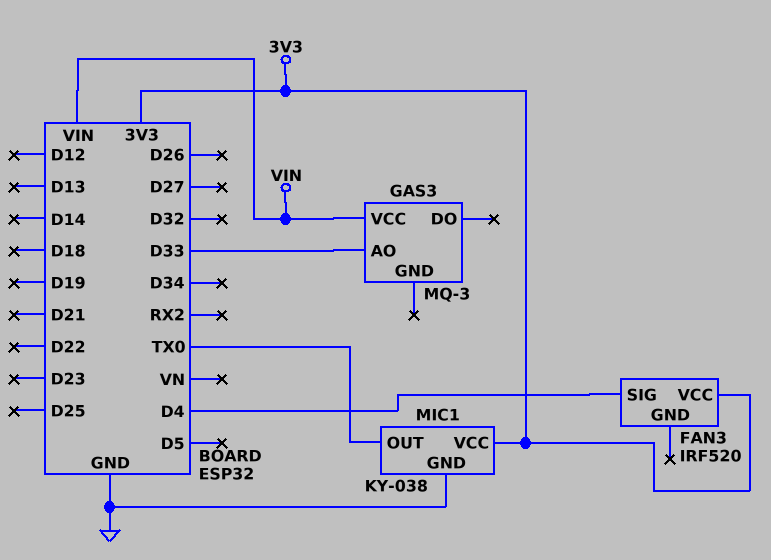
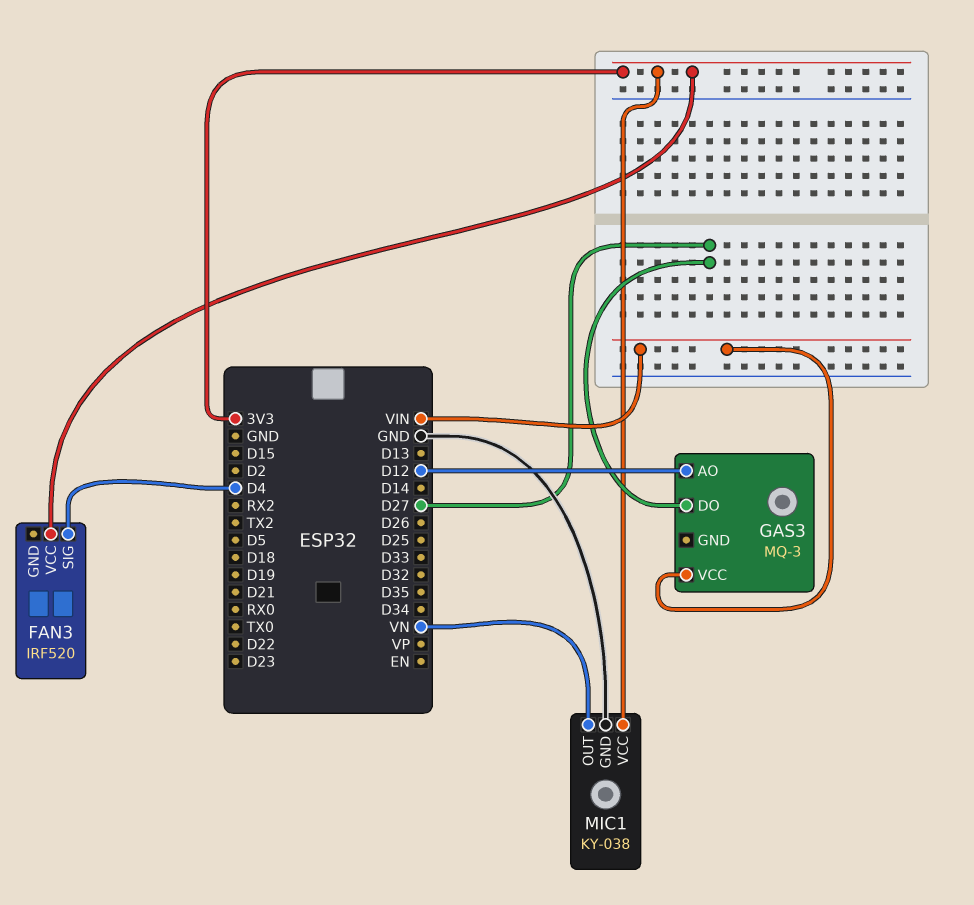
GAS3 pin AO: D33 -> D12
GAS3 pin DO: none -> D27
MIC1 pin OUT: TX0 -> VN

